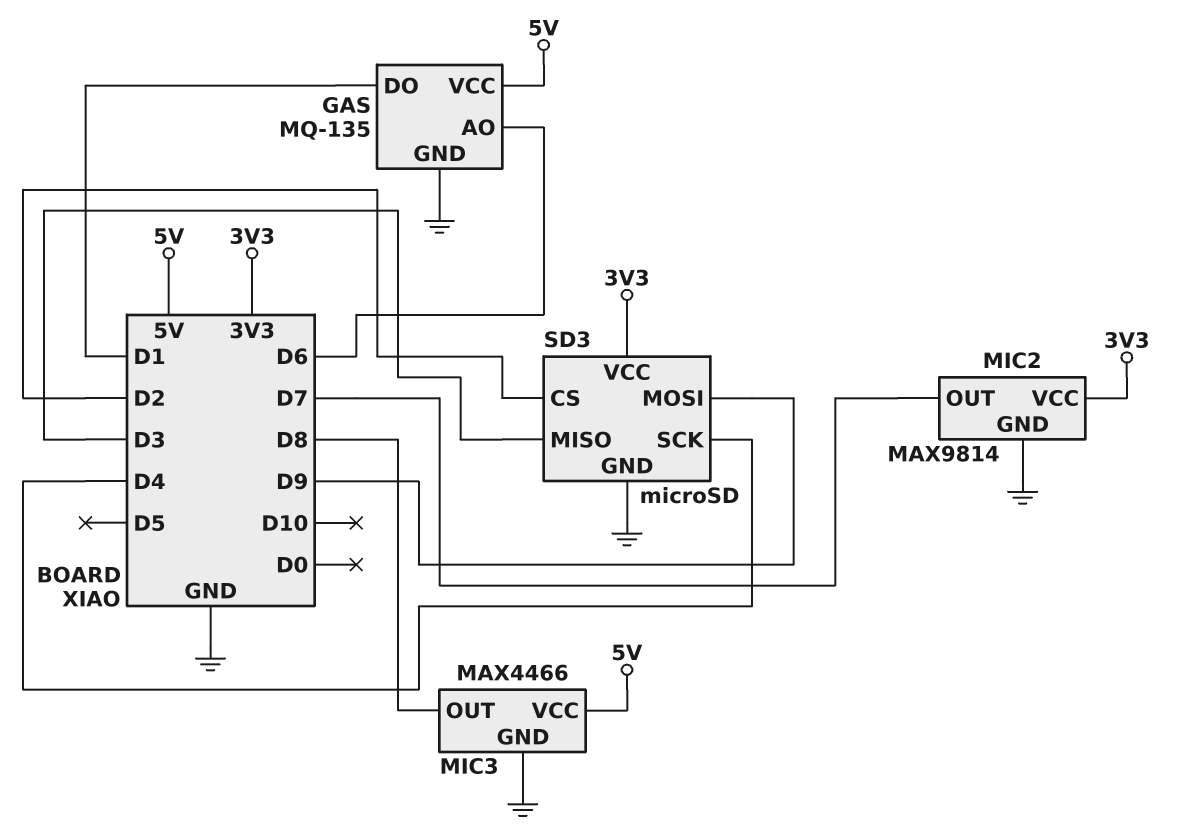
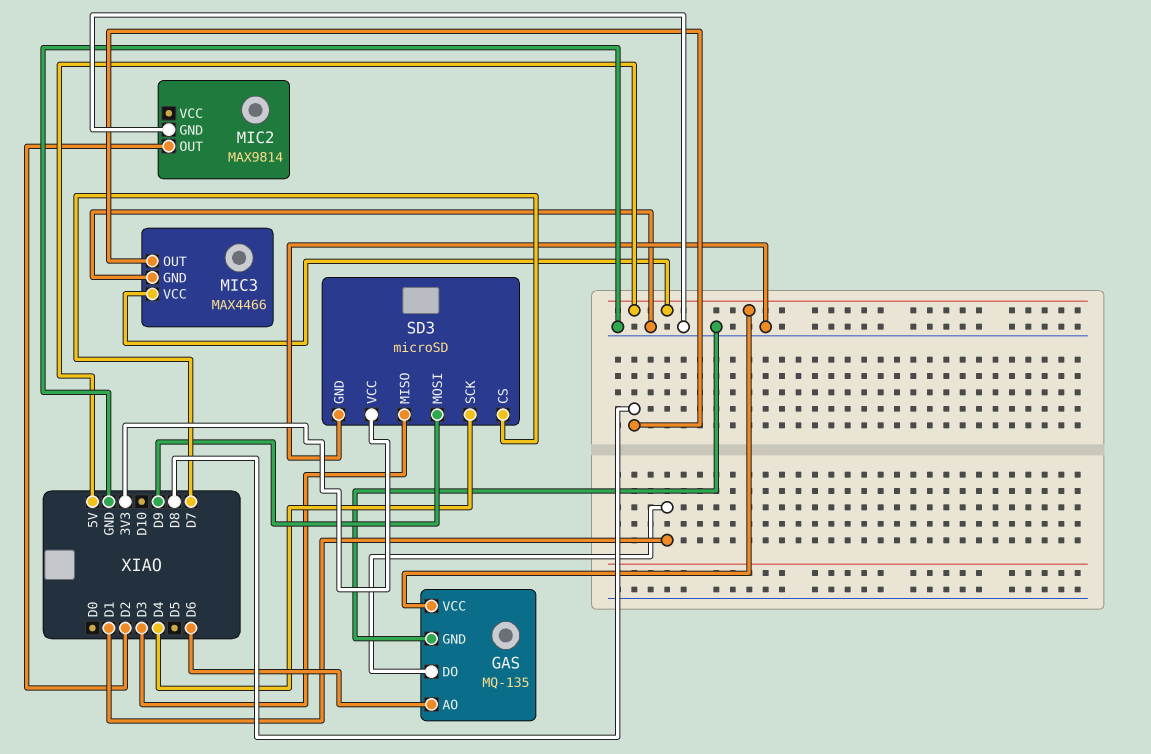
MIC2 pin OUT: D7 -> D2
MIC2 pin VCC: 3V3 -> none
SD3 pin CS: D2 -> D7

